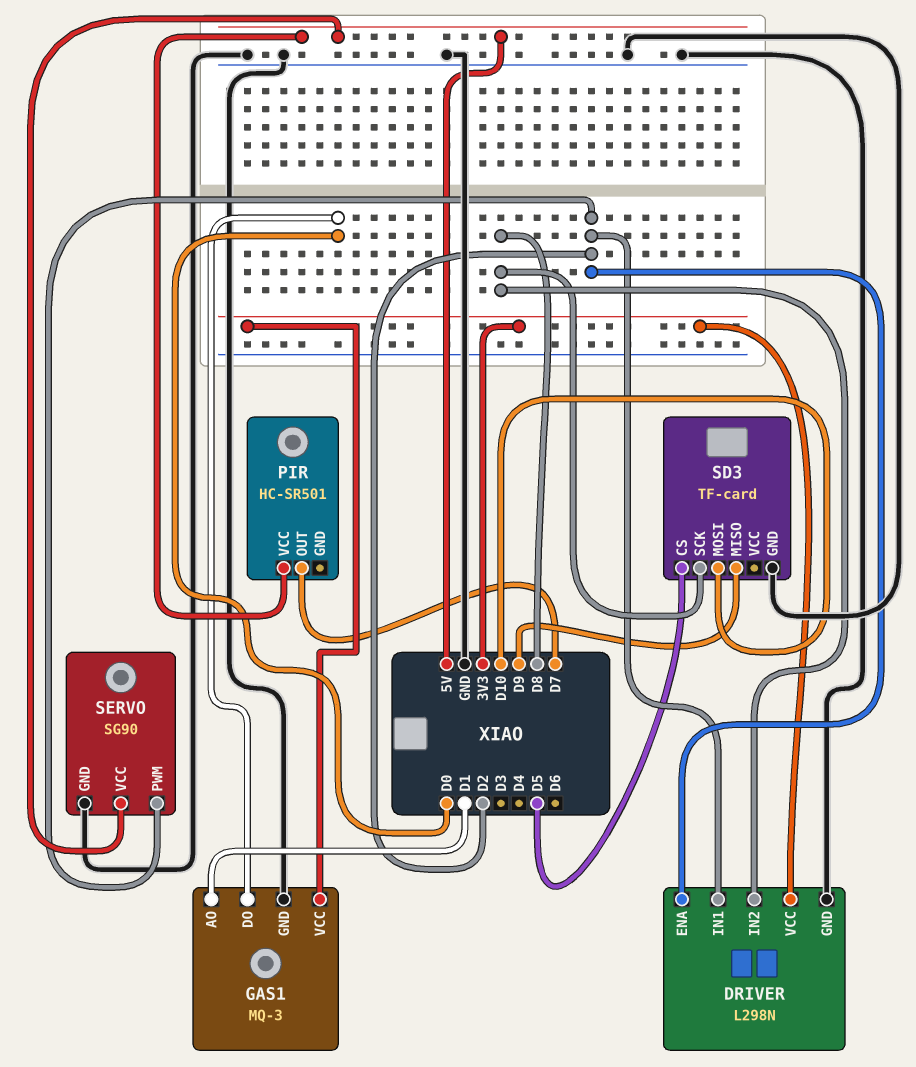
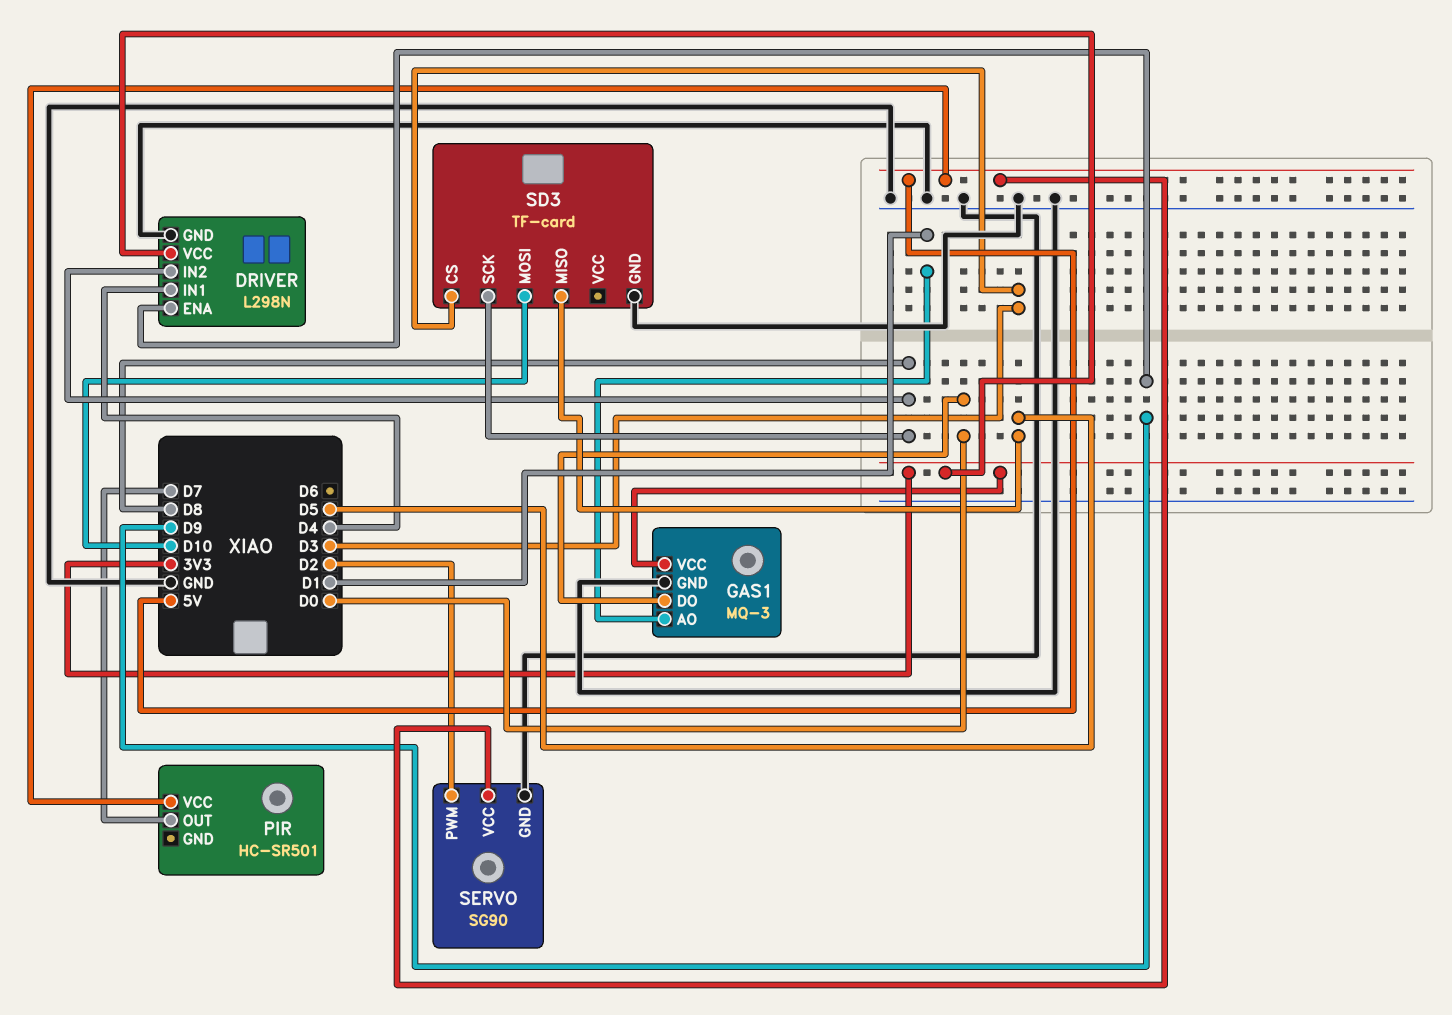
DRIVER pin ENA: D2 -> D9
DRIVER pin IN1: D2 -> D4
SD3 pin CS: D5 -> D3
SD3 pin MISO: D9 -> D5

